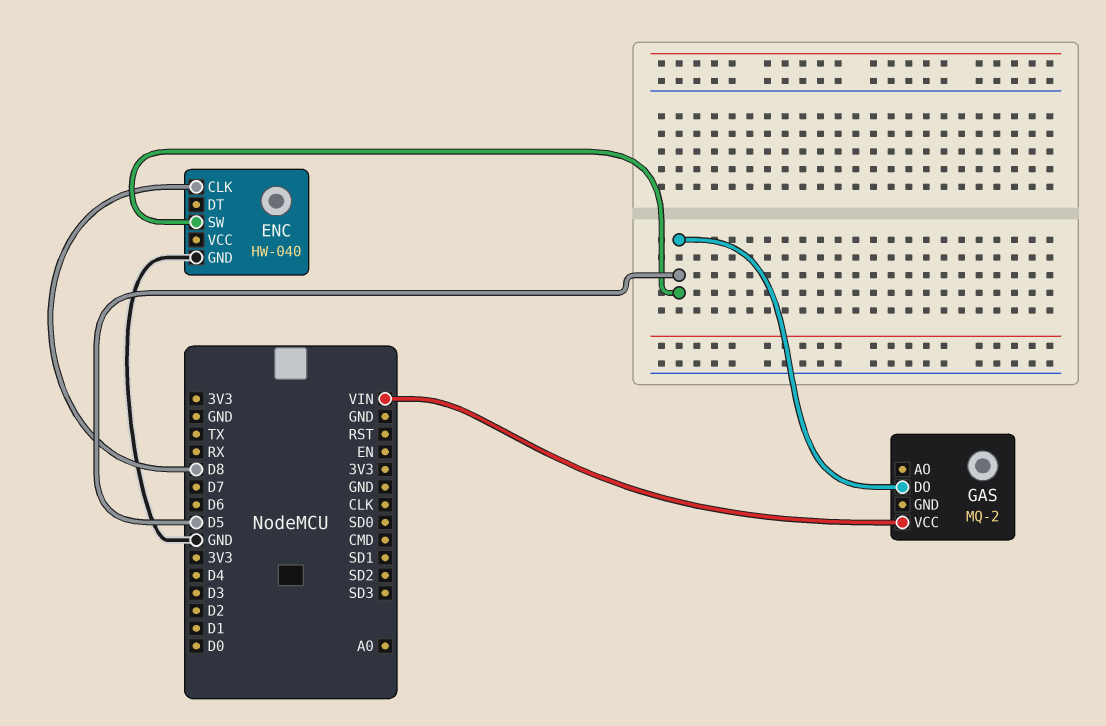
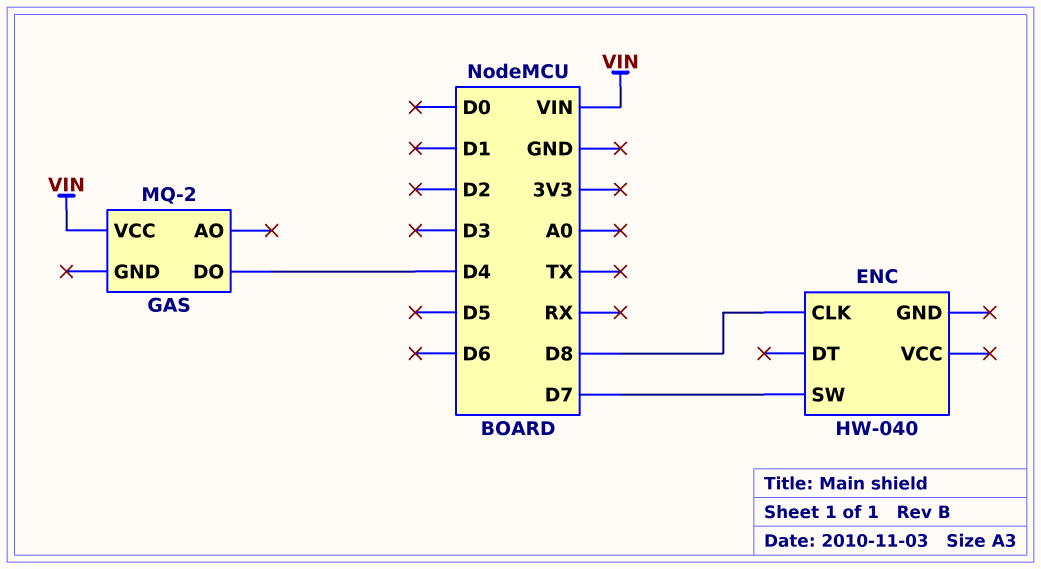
ENC pin GND: GND -> none
ENC pin SW: D5 -> D7
GAS pin DO: D5 -> D4

